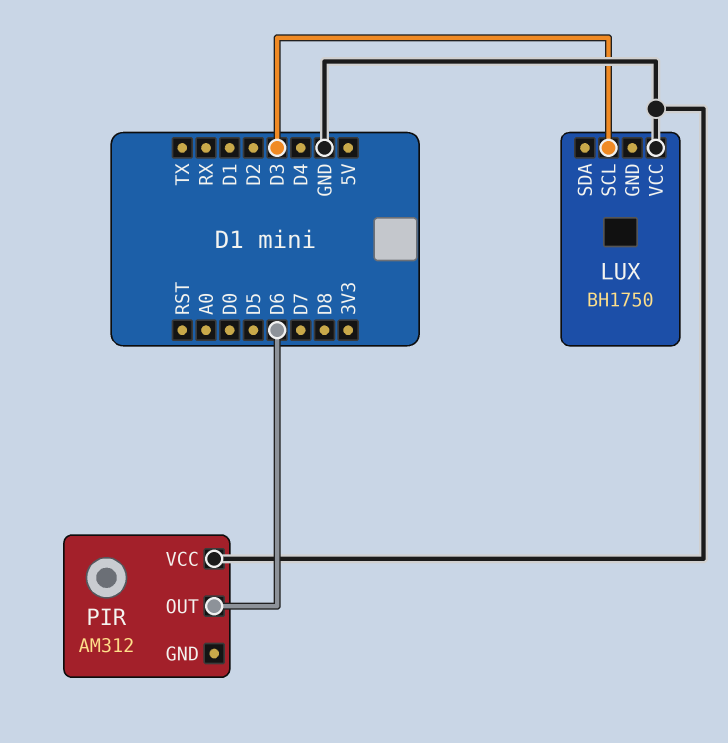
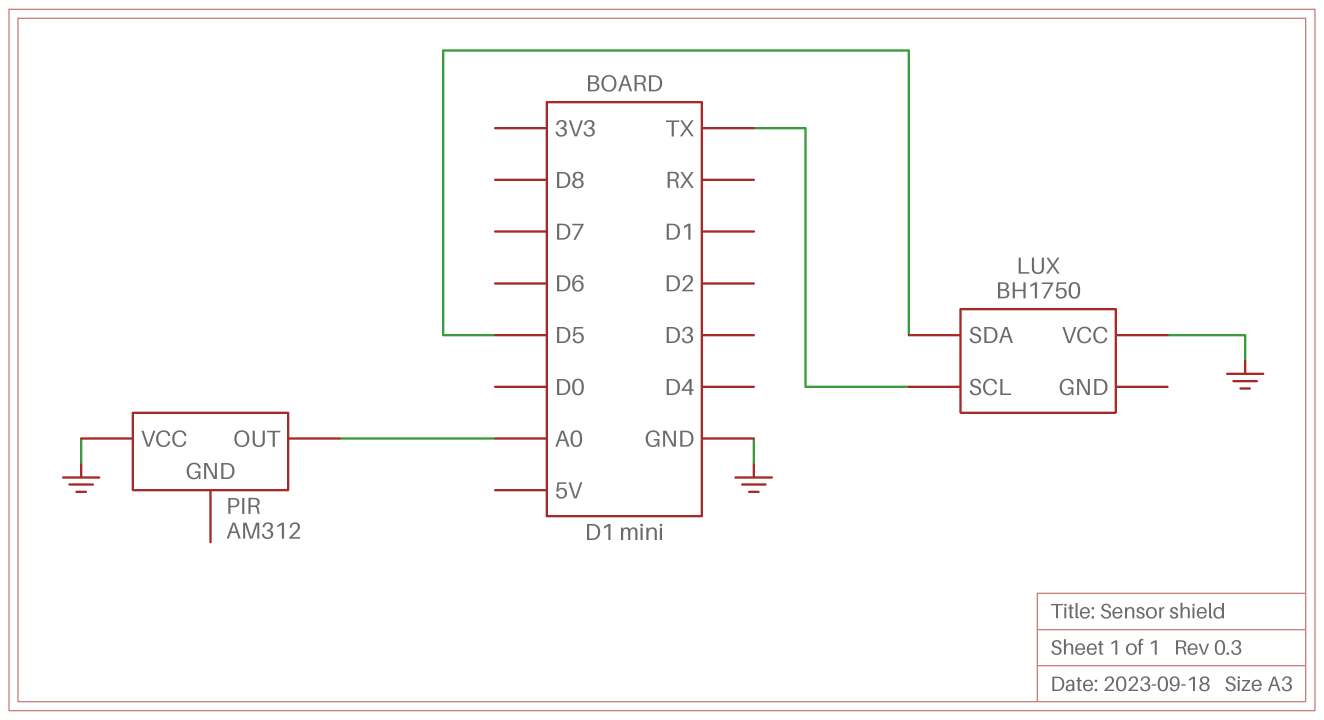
LUX pin SCL: D3 -> TX
LUX pin SDA: none -> D5
PIR pin OUT: D6 -> A0

